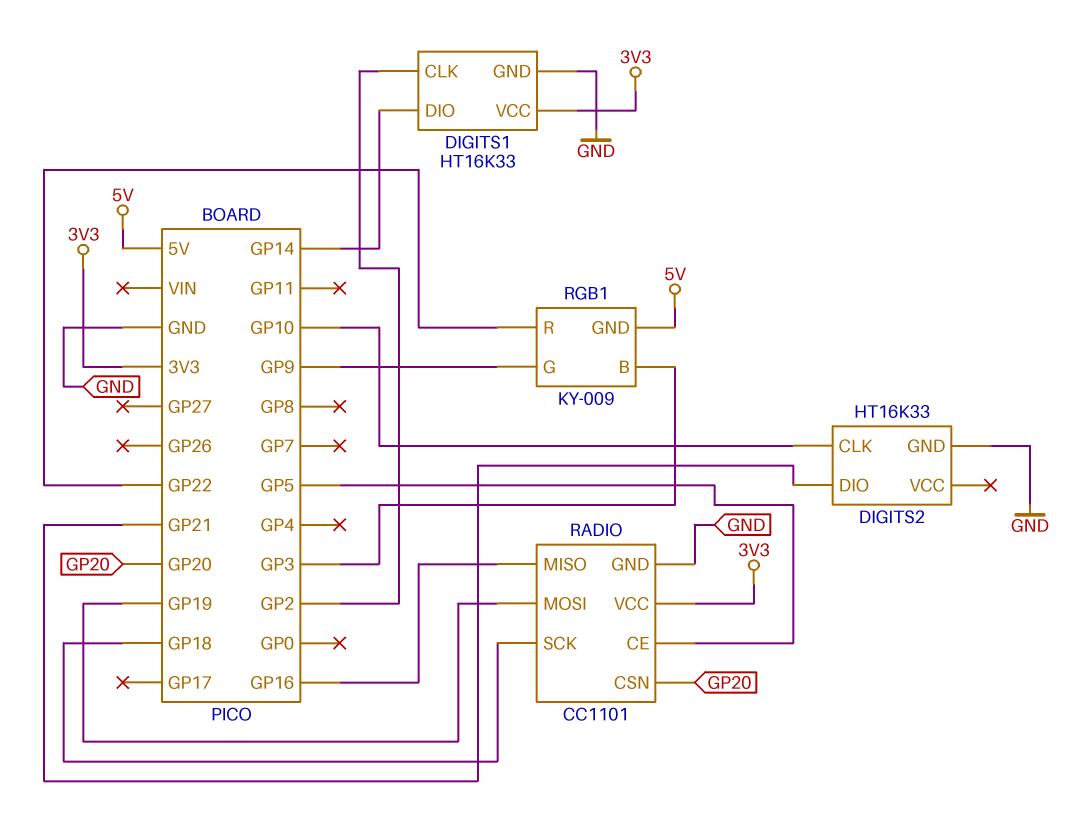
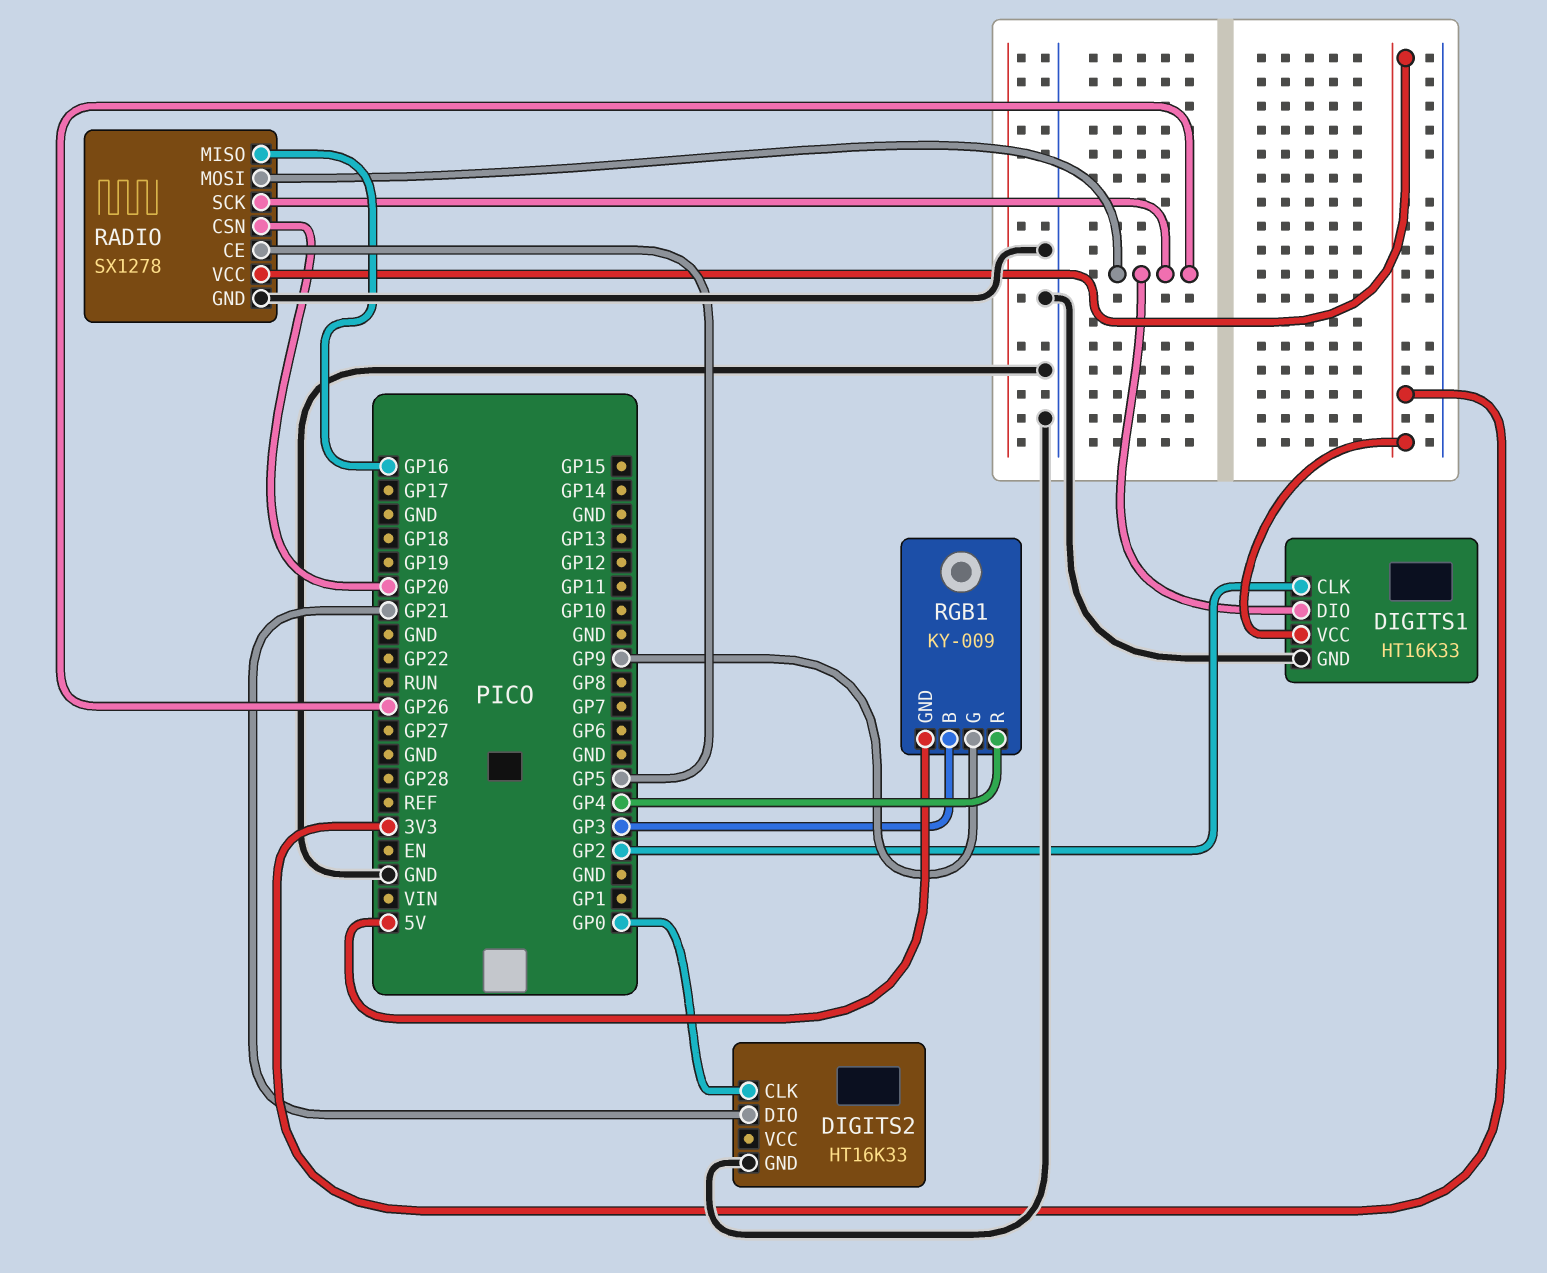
DIGITS1 pin DIO: GP14 -> GP26
DIGITS2 pin CLK: GP10 -> GP0
RADIO: CC1101 -> SX1278
RADIO pin MOSI: GP19 -> GP26
RADIO pin SCK: GP18 -> GP26
RGB1 pin R: GP22 -> GP4

